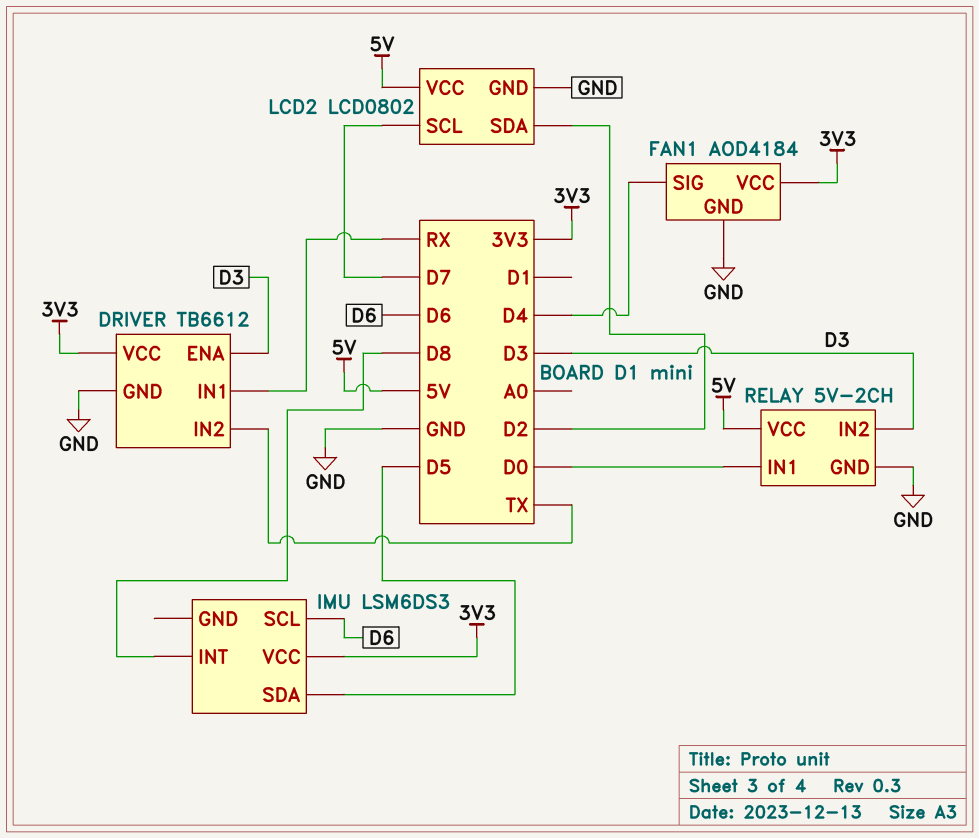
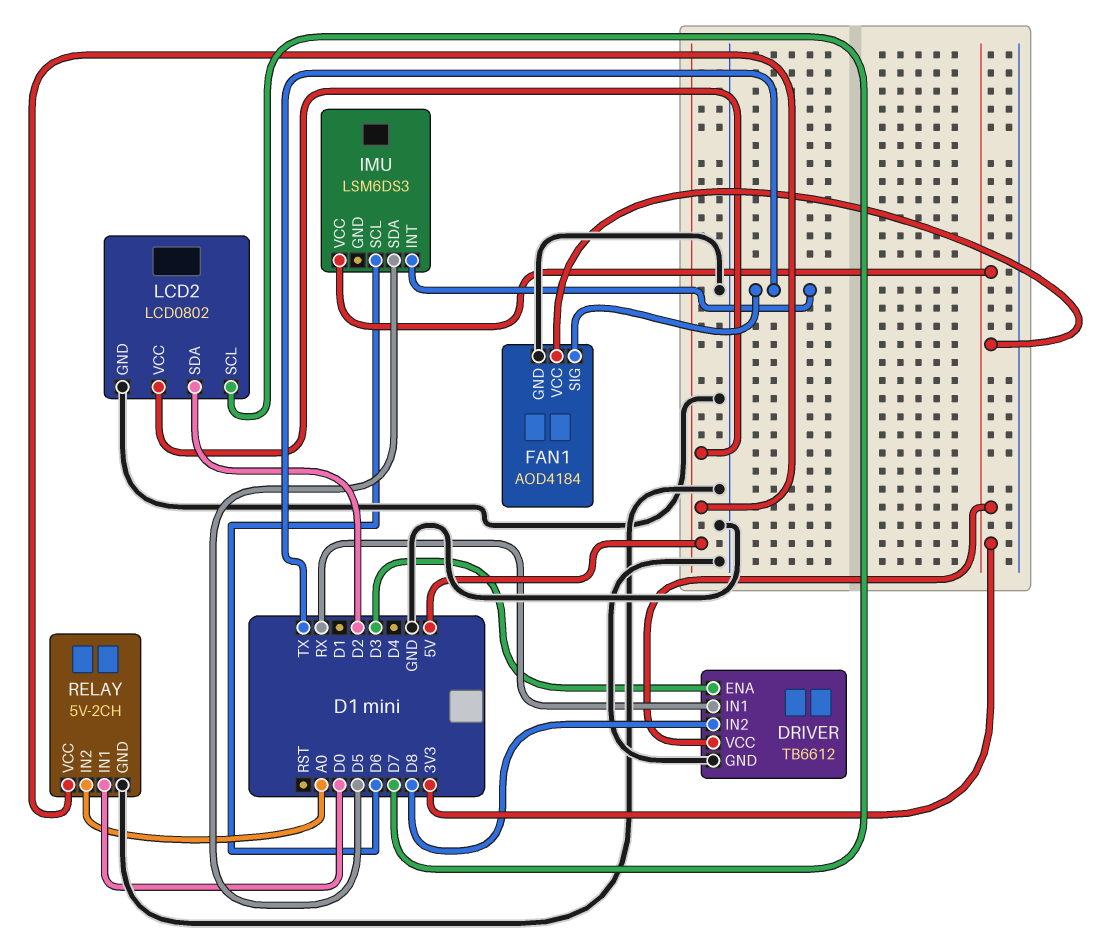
DRIVER pin IN2: TX -> D8
FAN1 pin SIG: D4 -> TX
IMU pin INT: D8 -> TX
RELAY pin IN2: D3 -> A0

